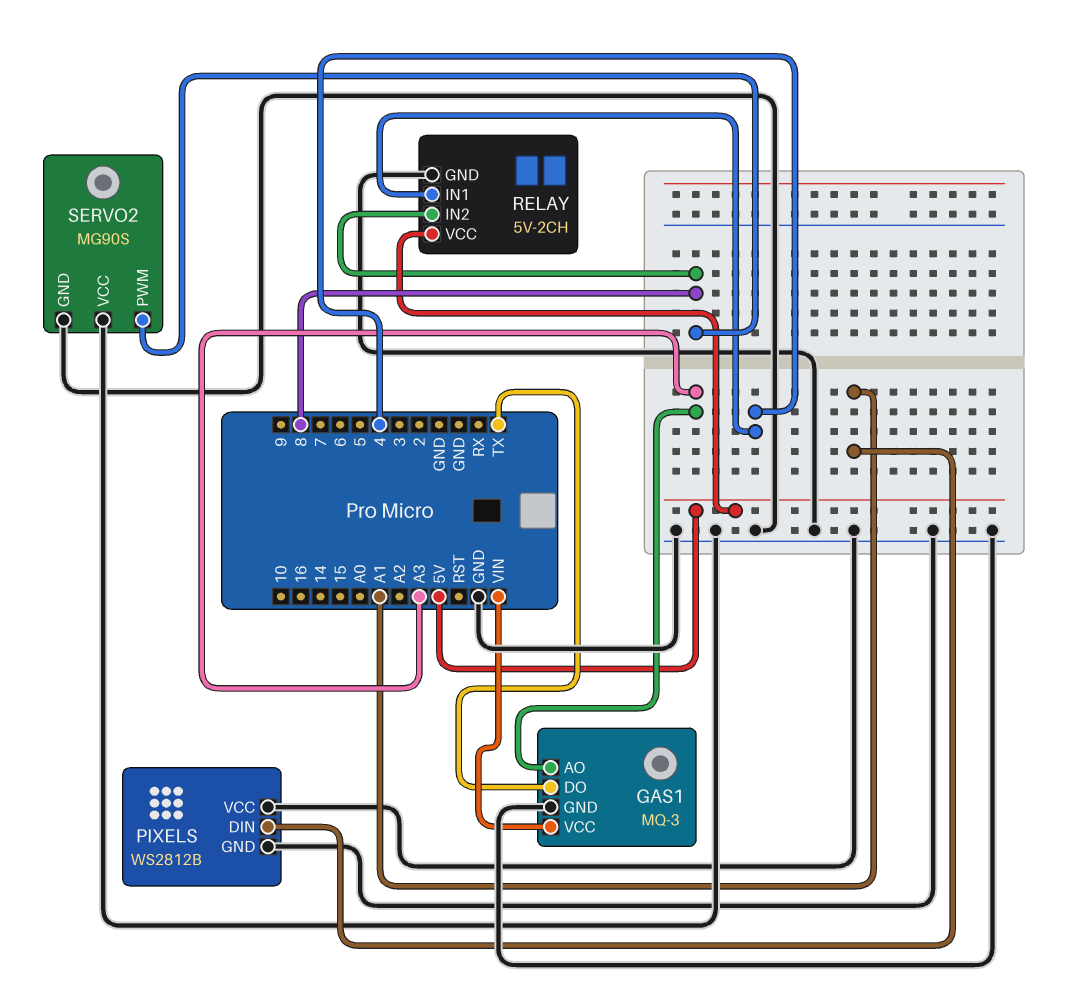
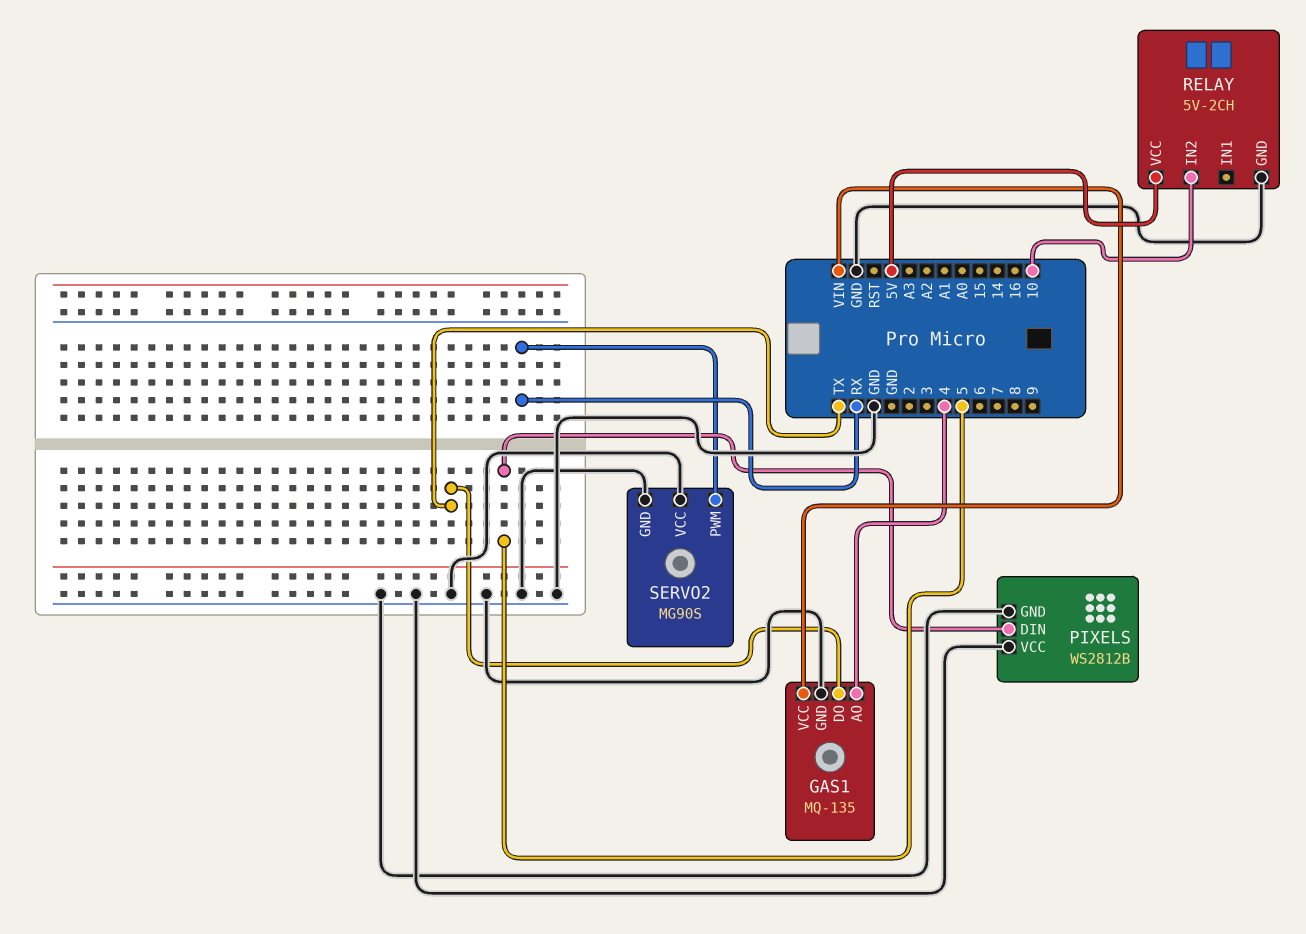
GAS1: MQ-3 -> MQ-135
GAS1 pin AO: A3 -> 4
PIXELS pin DIN: A1 -> 5
RELAY pin IN1: 4 -> none
RELAY pin IN2: 8 -> 10
SERVO2 pin PWM: 8 -> RX

